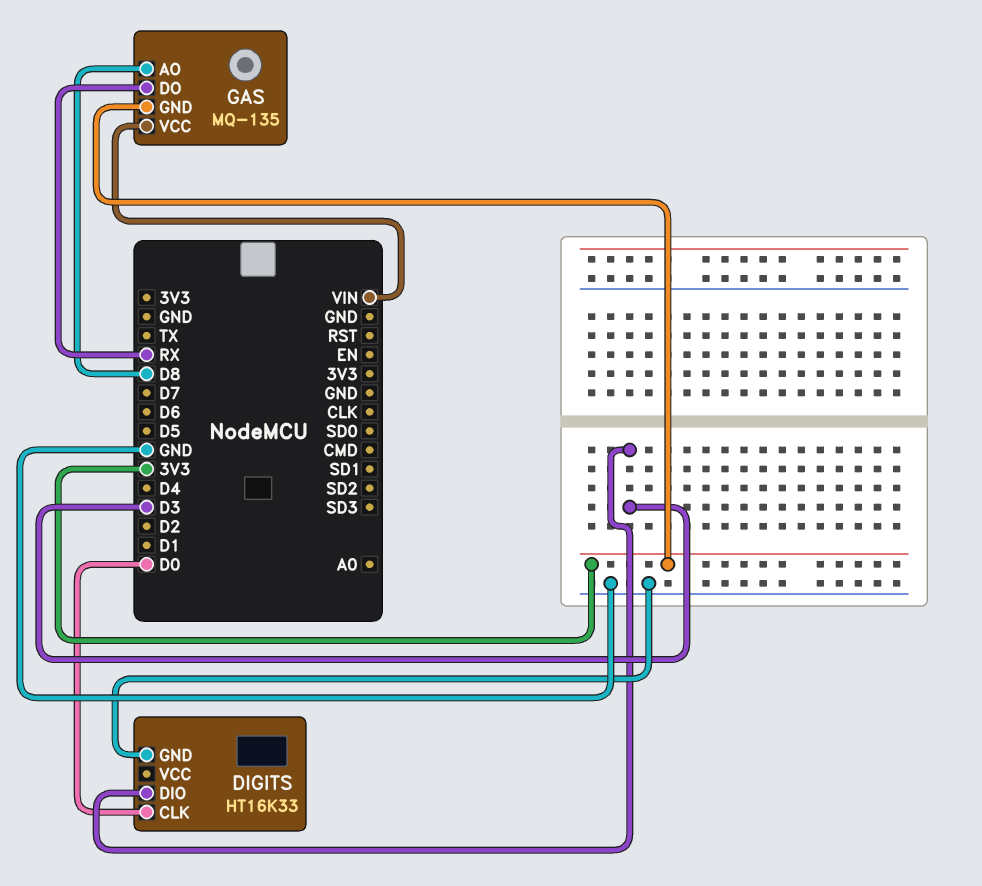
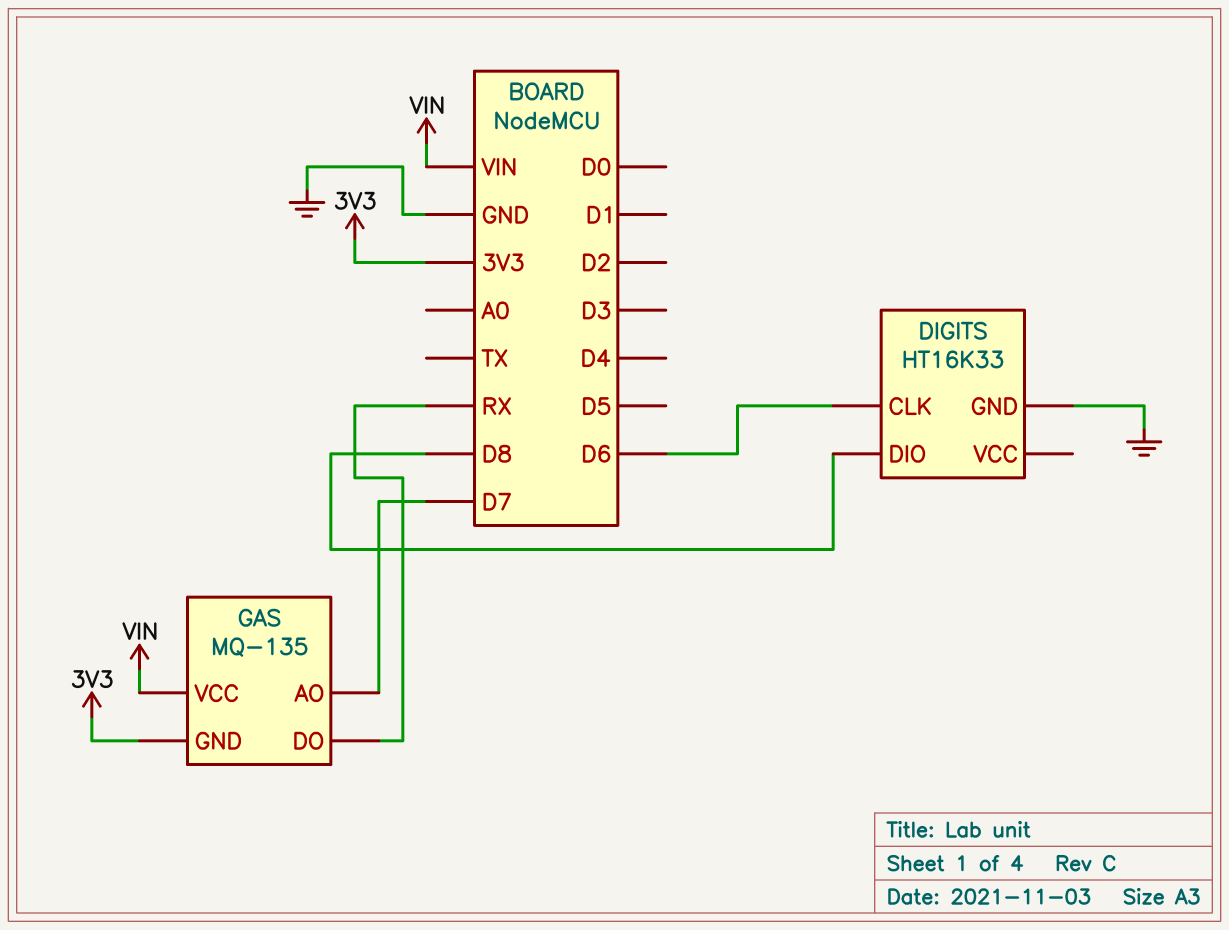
DIGITS pin CLK: D0 -> D6
DIGITS pin DIO: D3 -> D8
GAS pin AO: D8 -> D7

